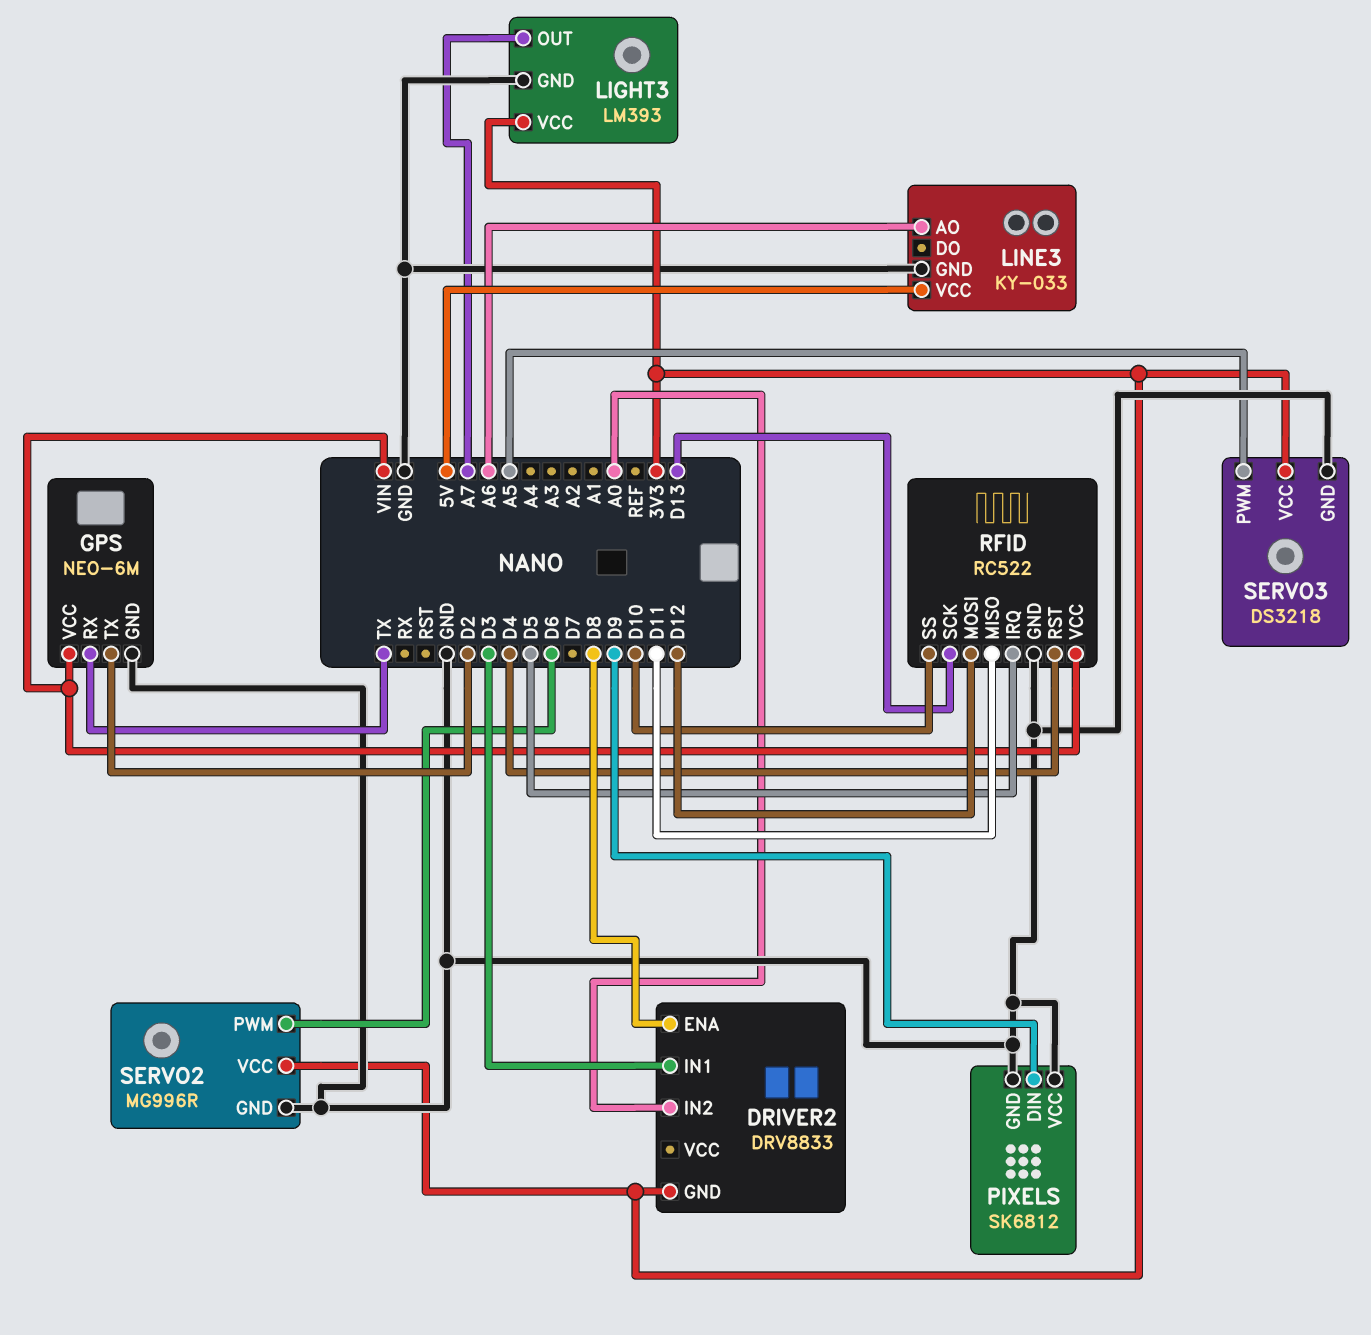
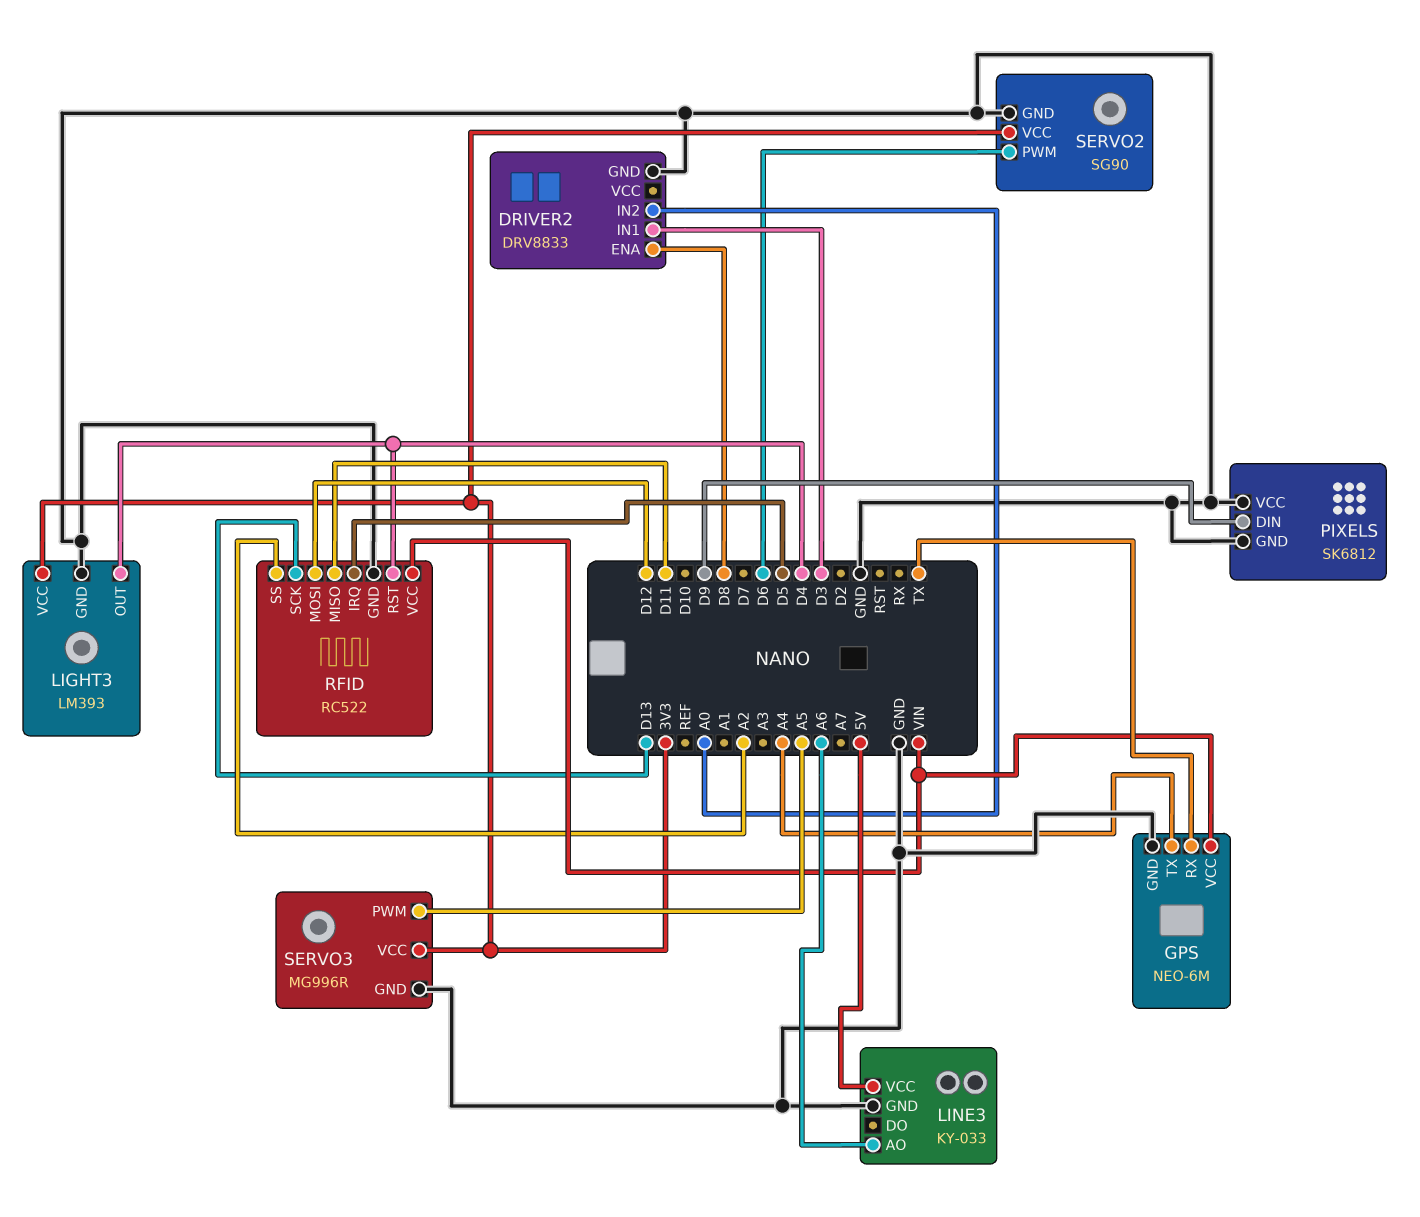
DRIVER2 pin GND: 3V3 -> GND
GPS pin TX: D2 -> A4
LIGHT3 pin OUT: A7 -> D4
RFID pin SS: D10 -> A2
SERVO2: MG996R -> SG90
SERVO3: DS3218 -> MG996R

